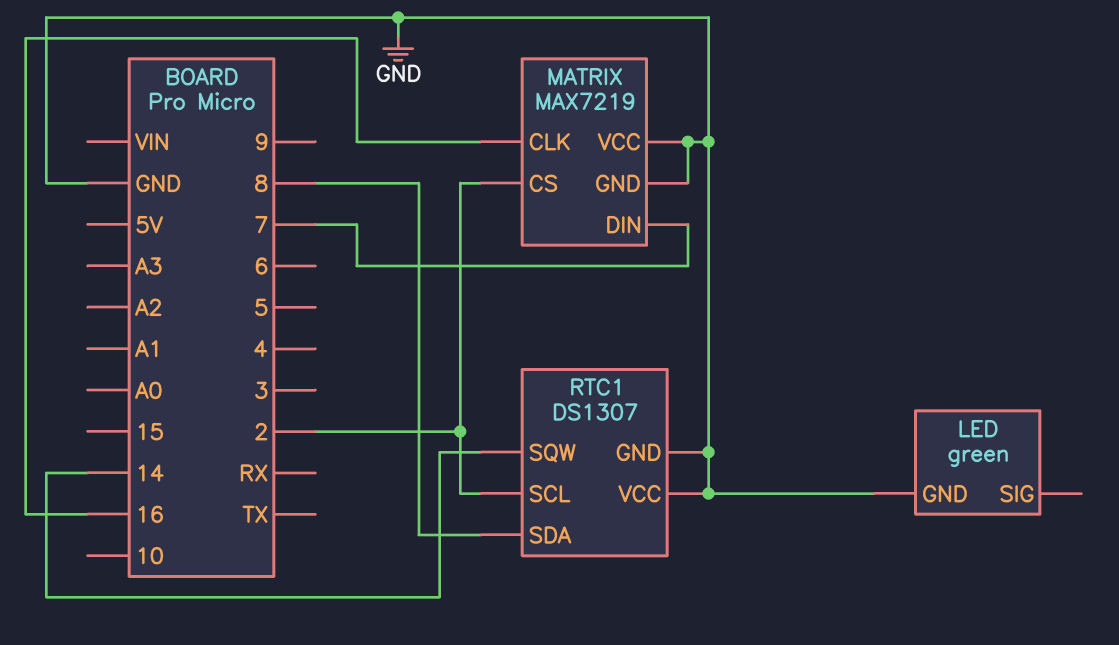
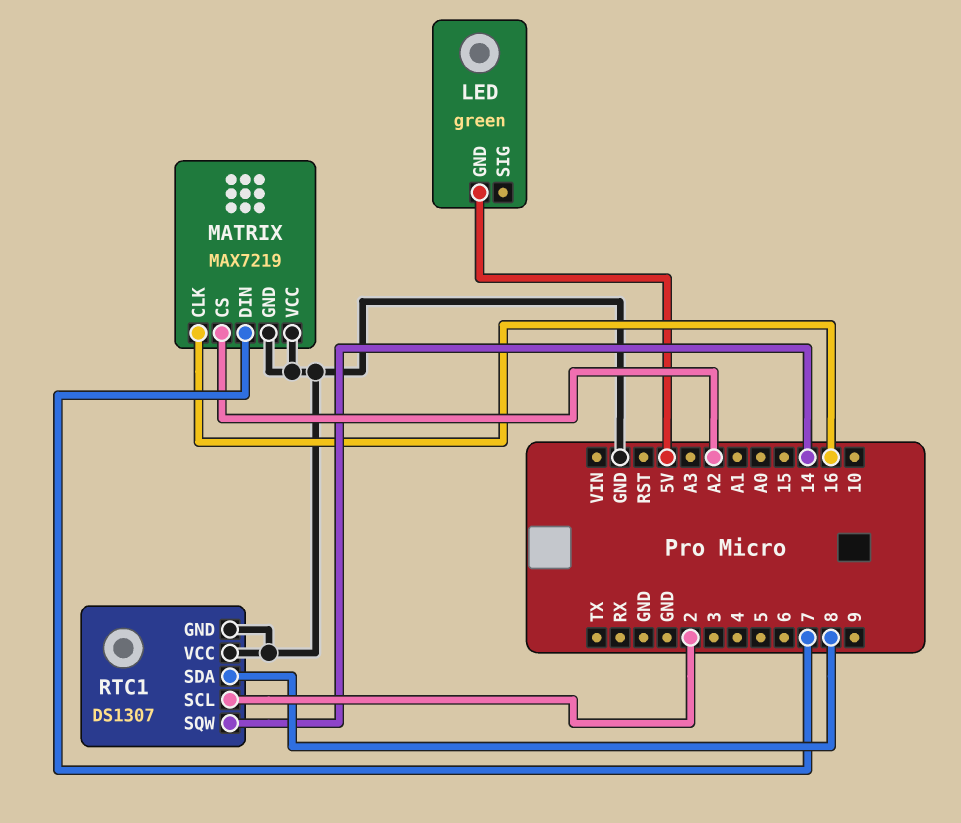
LED pin GND: GND -> 5V
MATRIX pin CS: 2 -> A2

